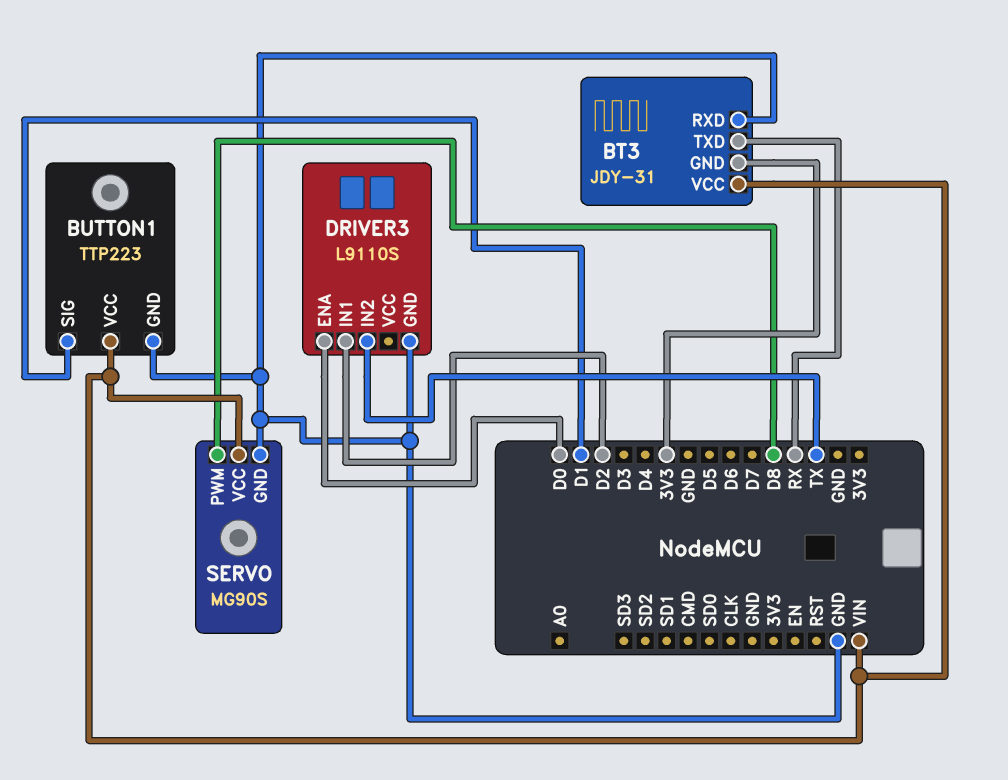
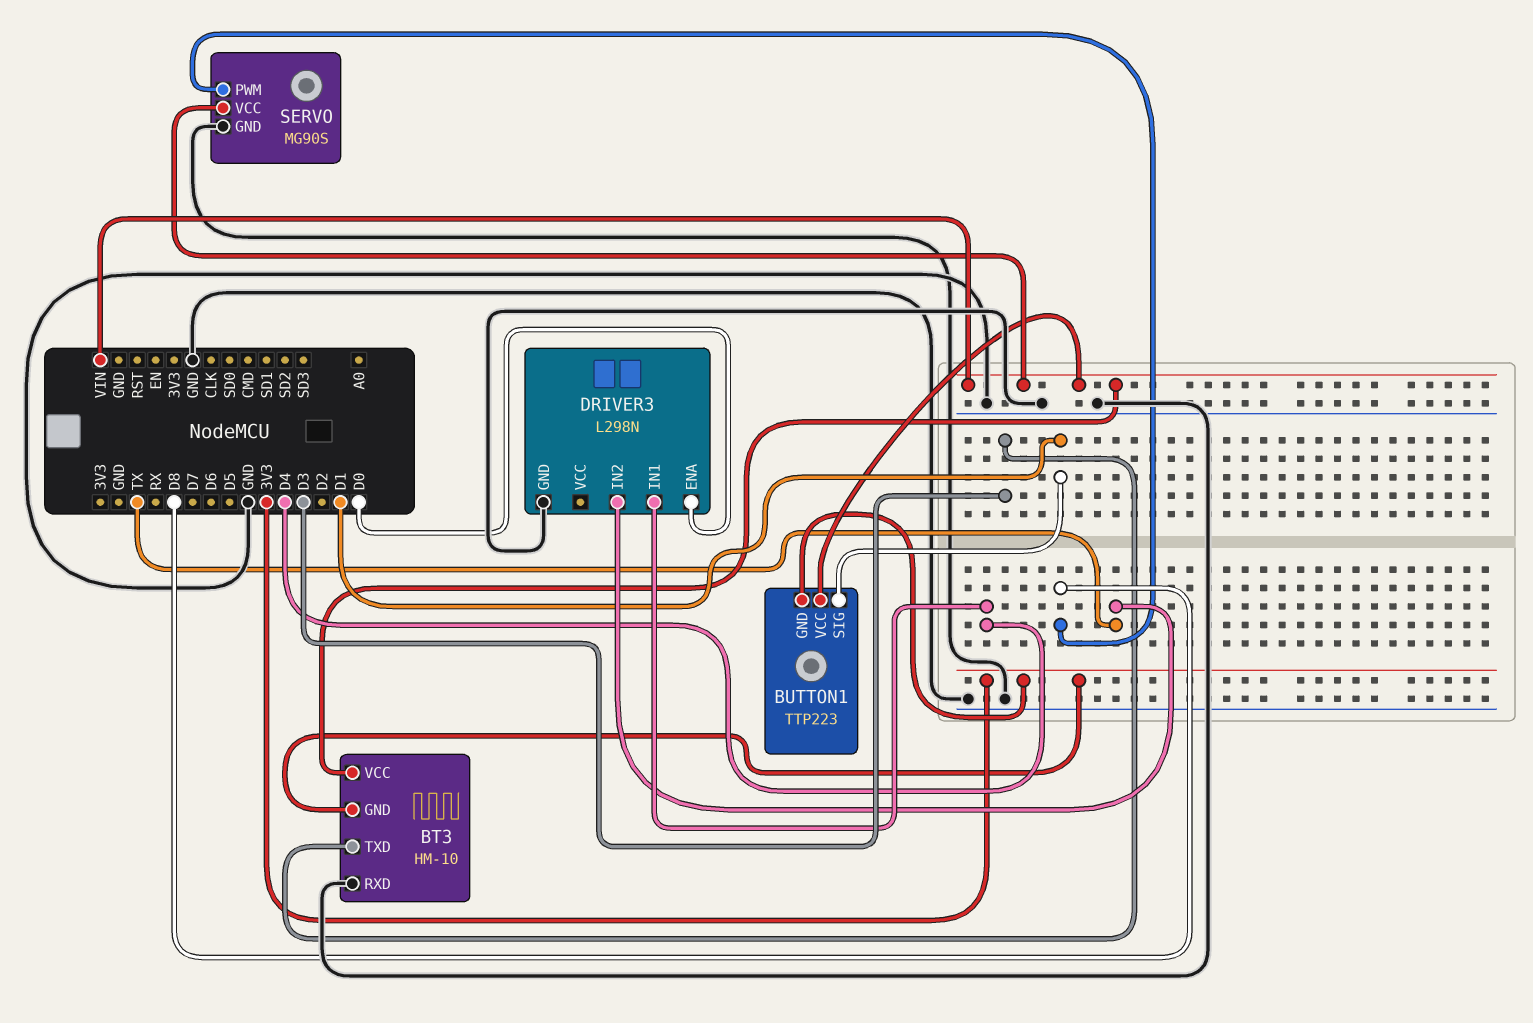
BT3: JDY-31 -> HM-10
BT3 pin TXD: RX -> D3
BUTTON1 pin GND: GND -> 3V3
DRIVER3: L9110S -> L298N
DRIVER3 pin IN1: D2 -> D4

